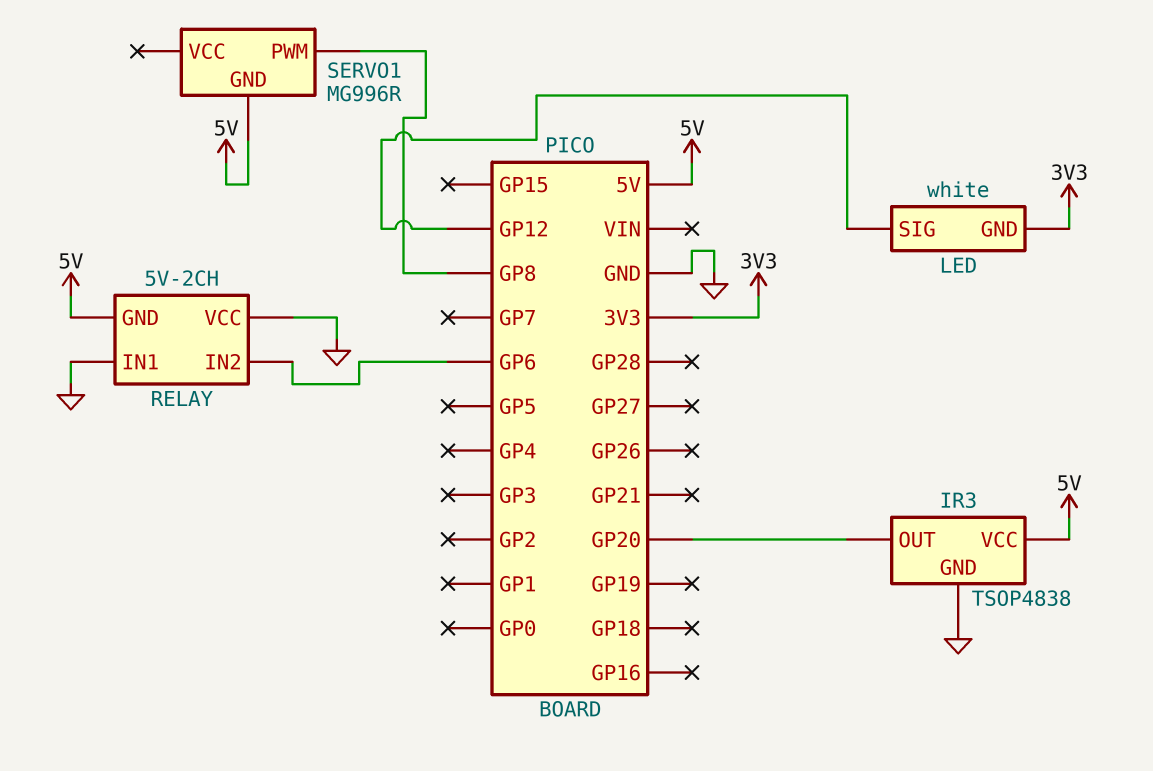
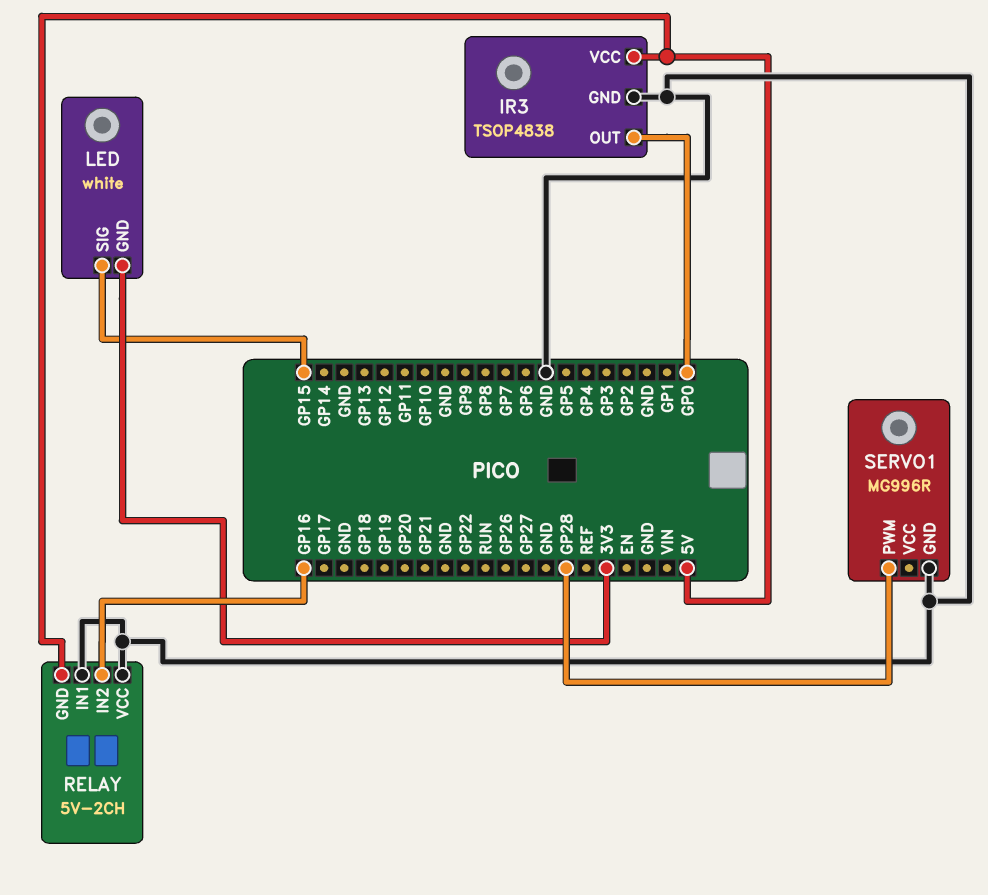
IR3 pin OUT: GP20 -> GP0
LED pin SIG: GP12 -> GP15
RELAY pin IN2: GP6 -> GP16
SERVO1 pin GND: 5V -> GND
SERVO1 pin PWM: GP8 -> GP28

